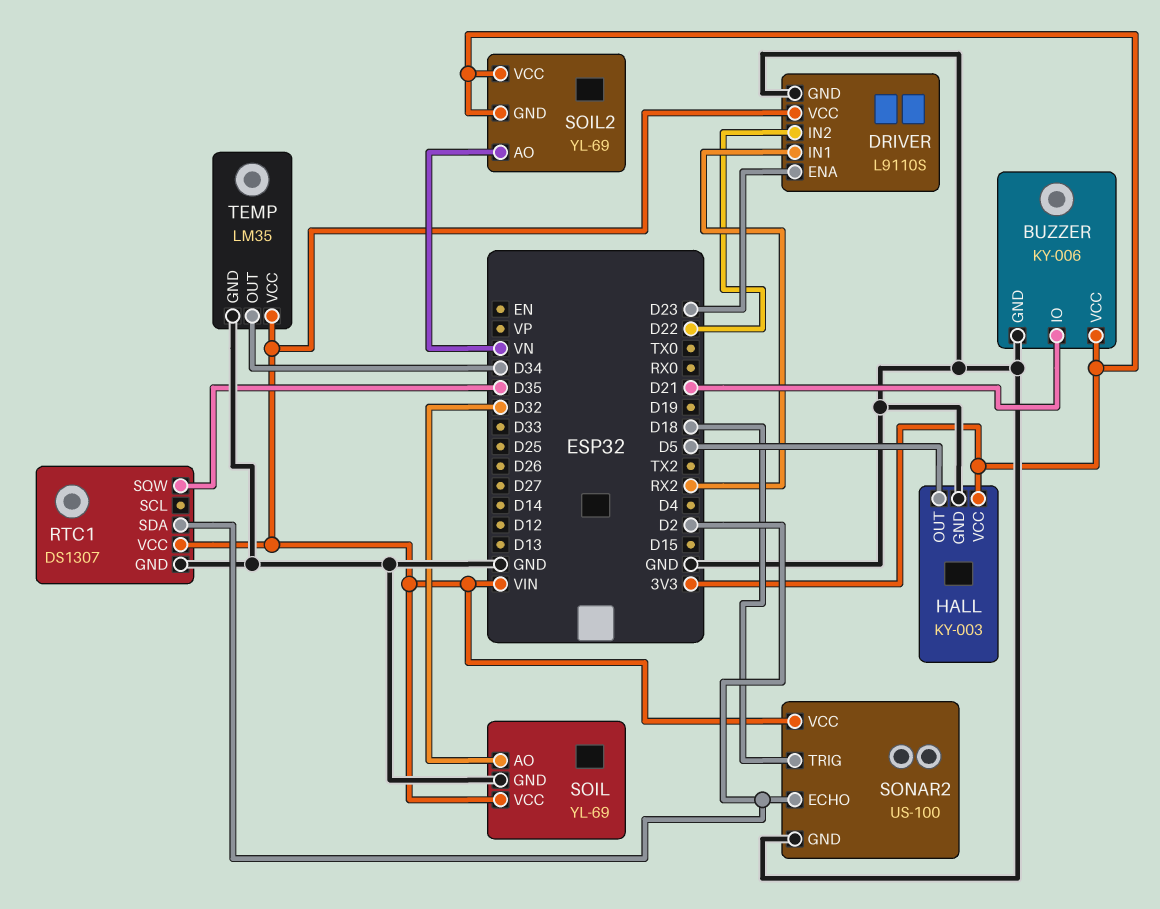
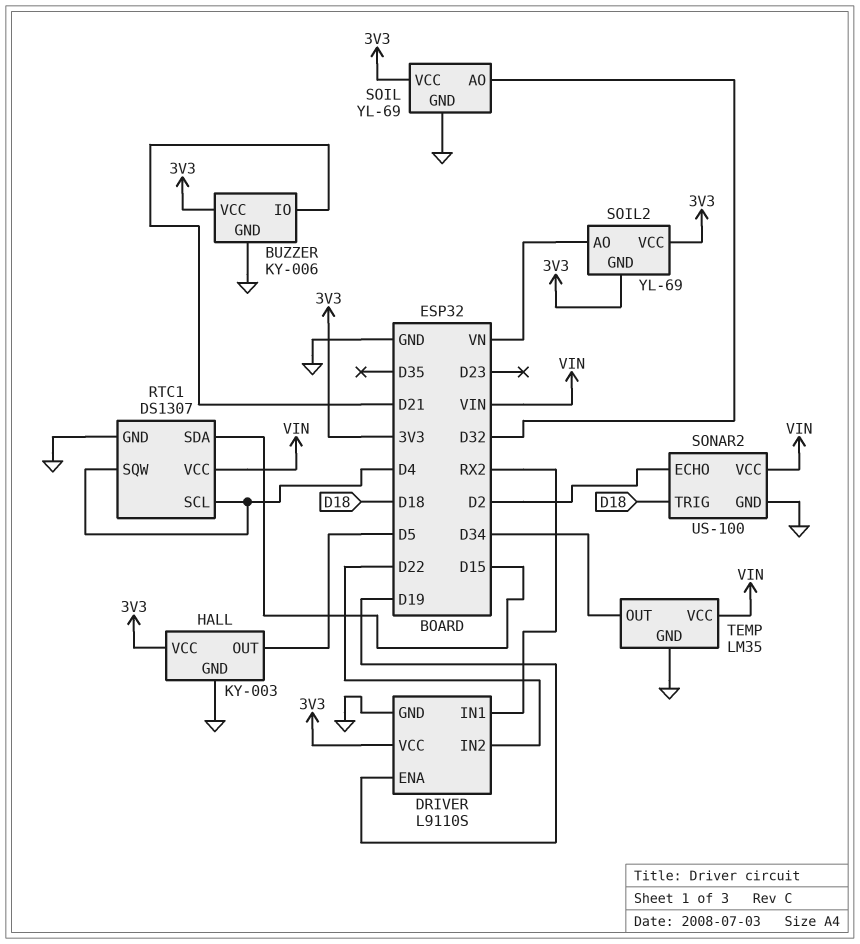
DRIVER pin ENA: D23 -> D19
DRIVER pin VCC: VIN -> 3V3
RTC1 pin SCL: none -> D4
RTC1 pin SDA: D2 -> D15
RTC1 pin SQW: D35 -> D4
SOIL pin VCC: VIN -> 3V3

